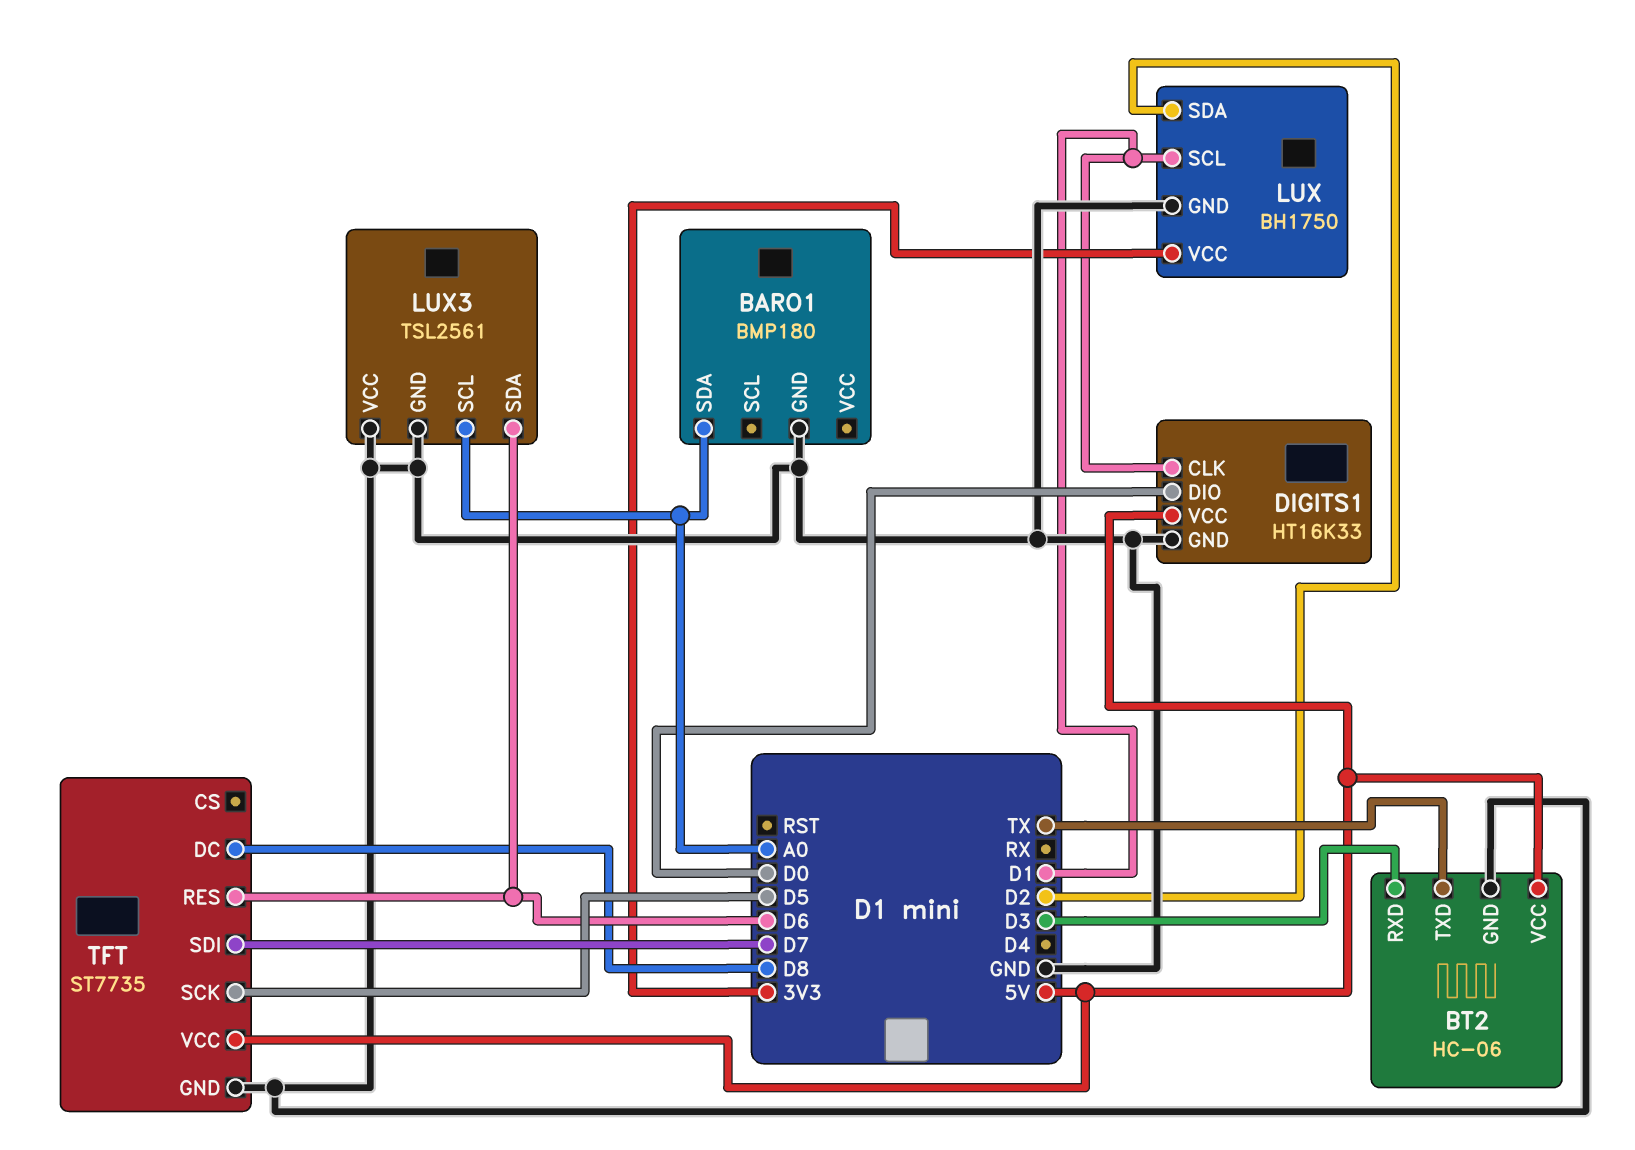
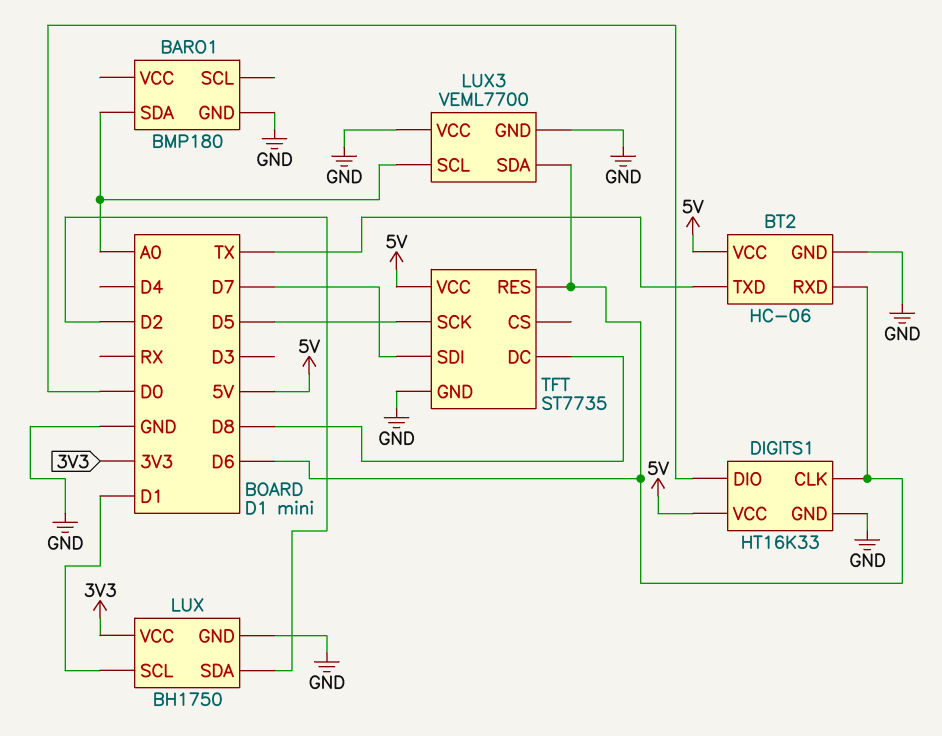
BT2 pin RXD: D3 -> D6
DIGITS1 pin CLK: D1 -> D6
LUX3: TSL2561 -> VEML7700

